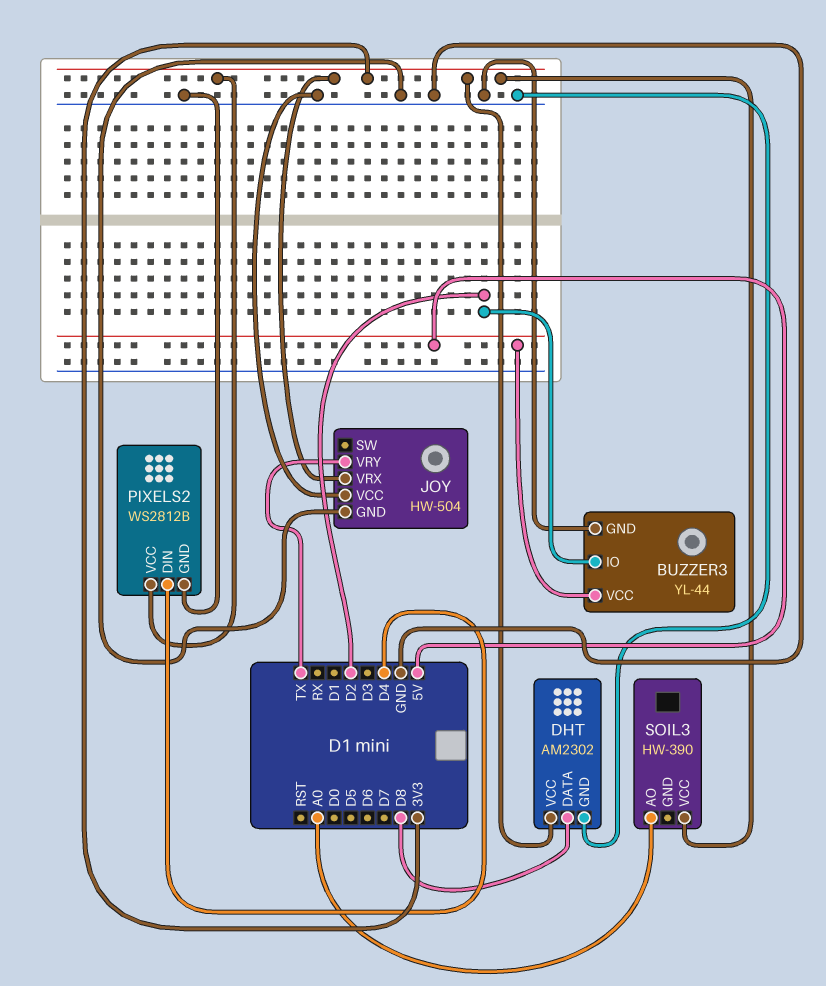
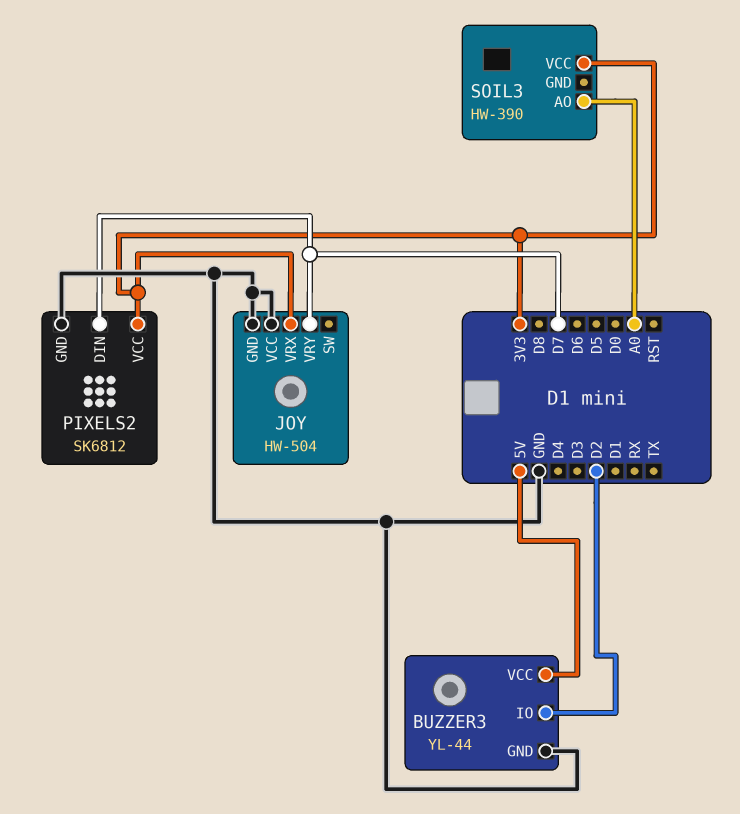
DHT: AM2302 -> none
DHT pin DATA: D8 -> none
DHT pin GND: GND -> none
DHT pin VCC: 3V3 -> none
JOY pin VRY: TX -> D7
PIXELS2: WS2812B -> SK6812
PIXELS2 pin DIN: D4 -> D7

